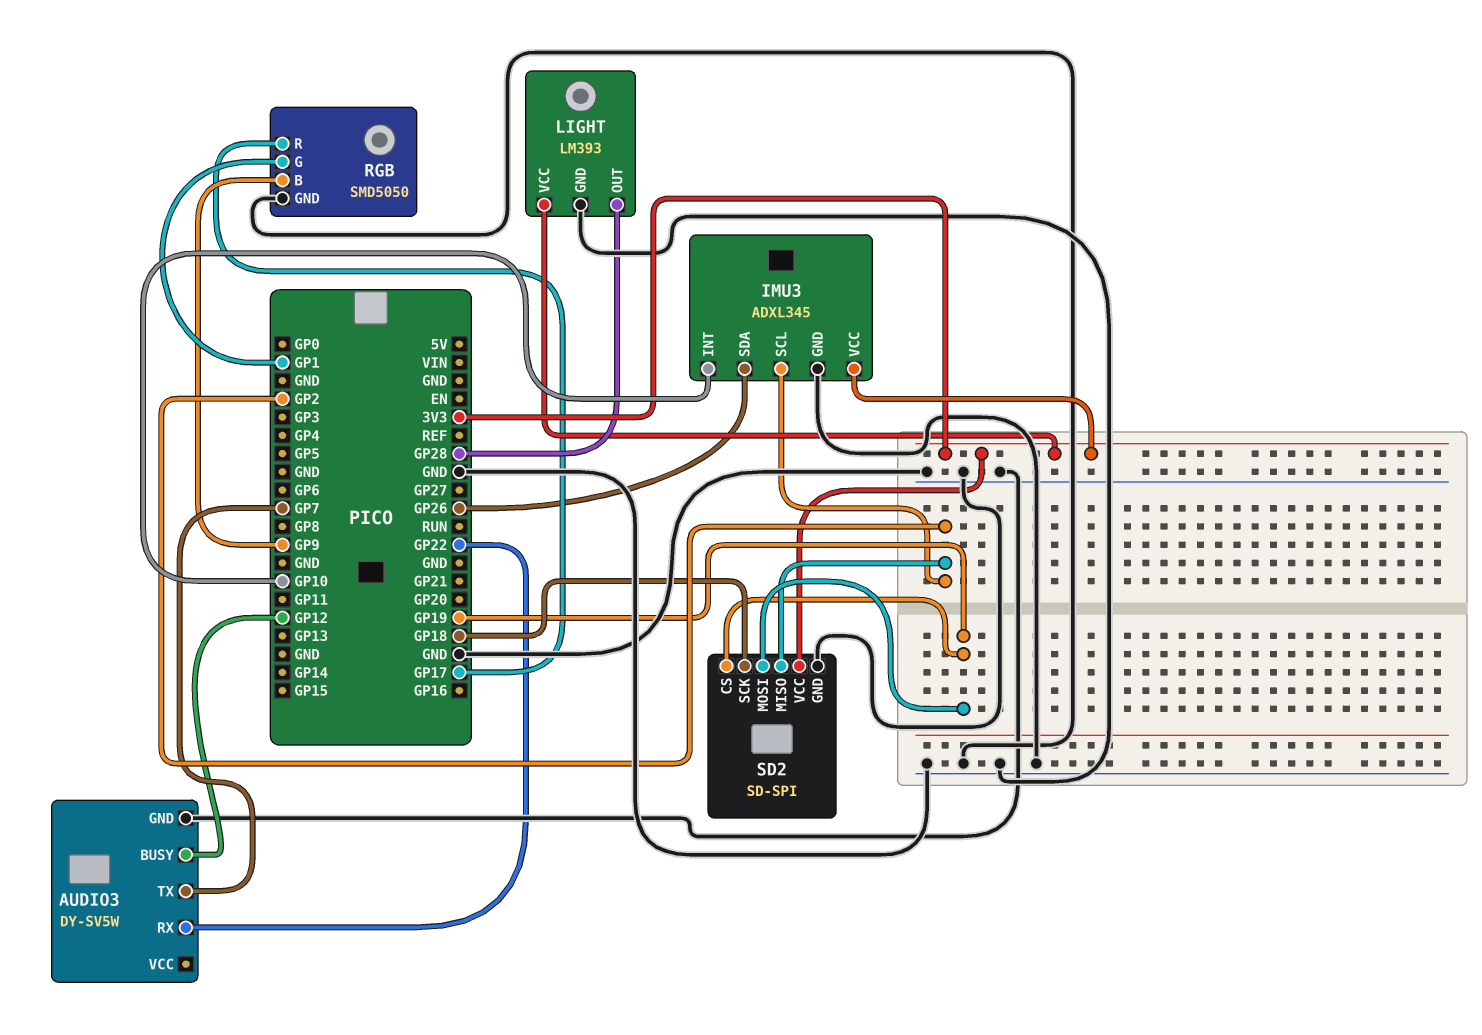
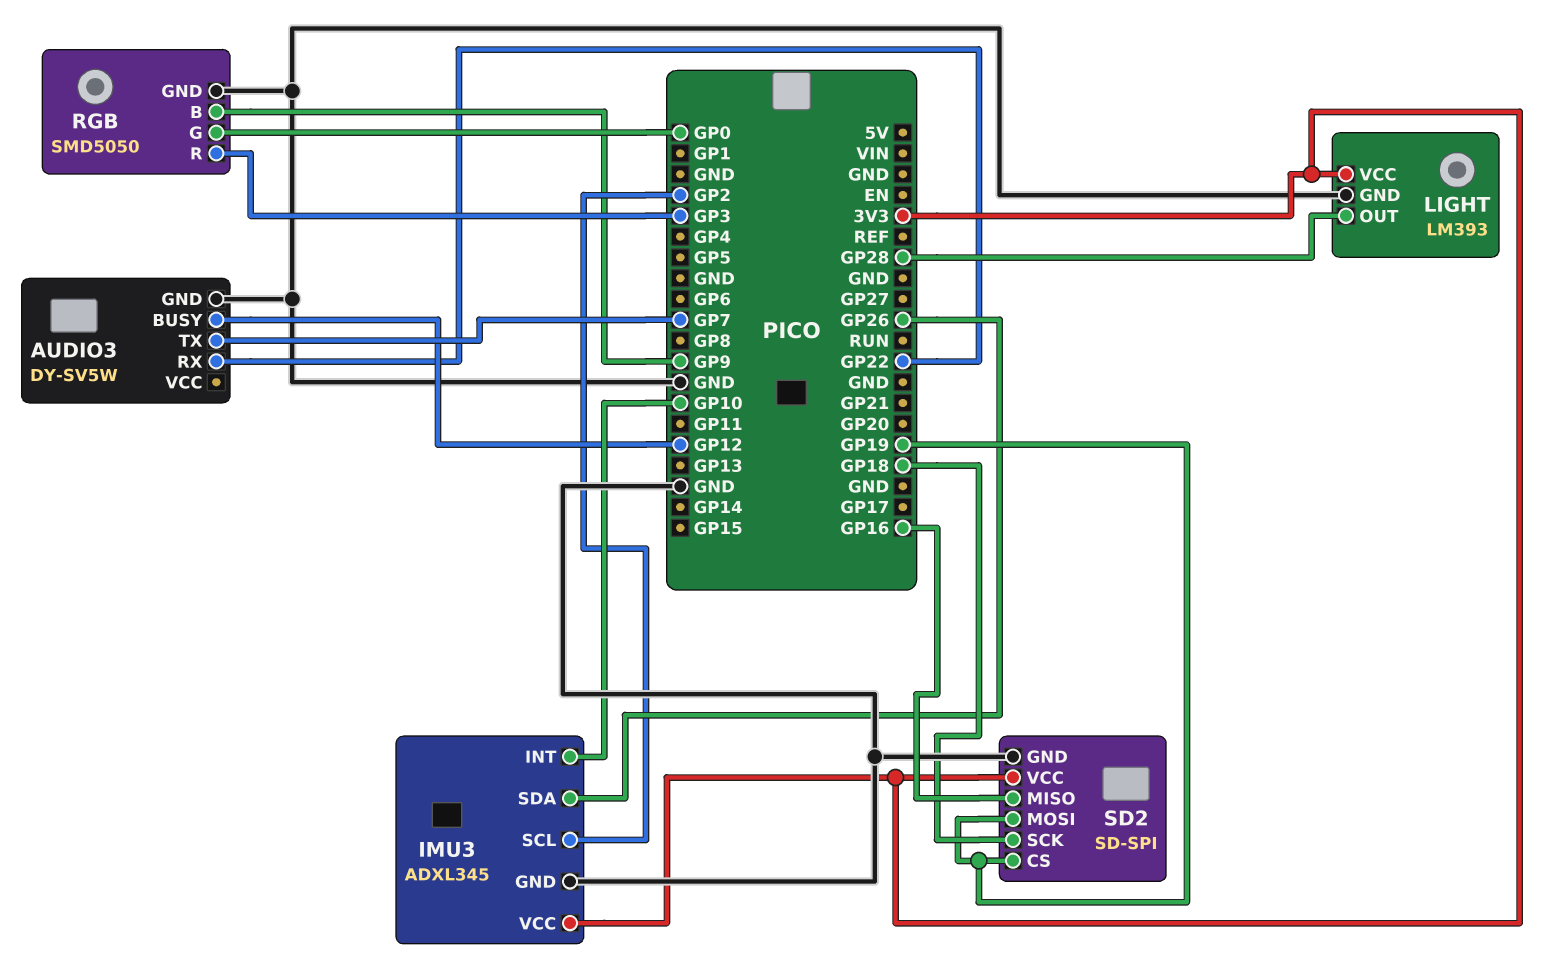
RGB pin G: GP1 -> GP0
RGB pin R: GP17 -> GP3
SD2 pin MISO: GP2 -> GP16

